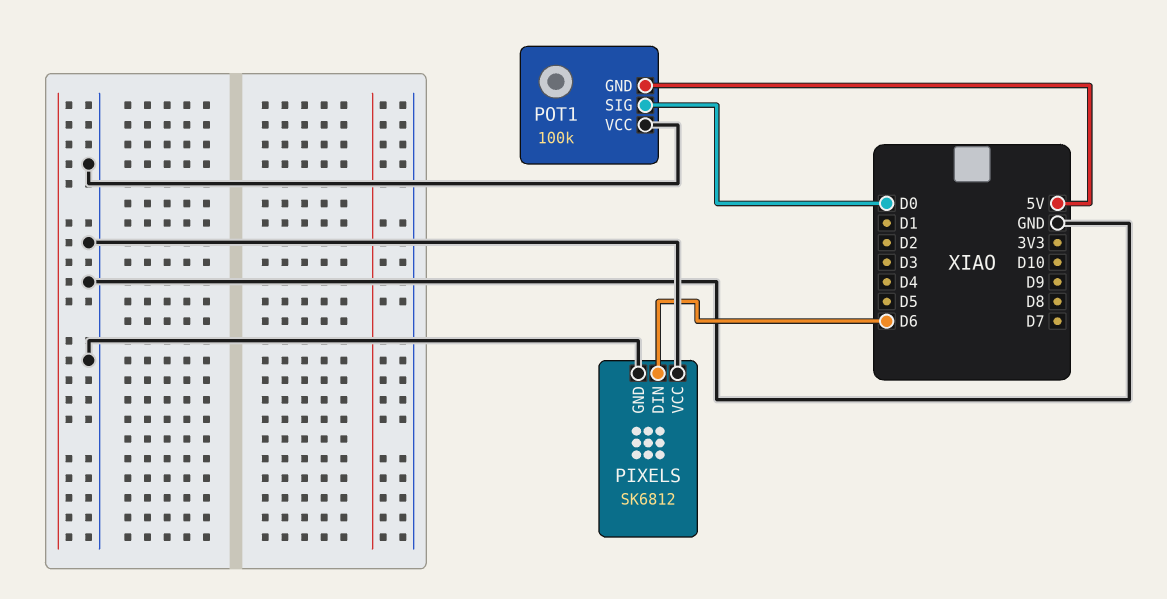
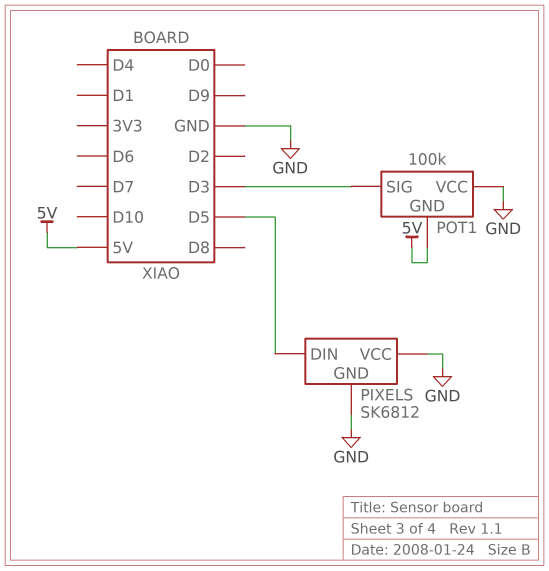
PIXELS pin DIN: D6 -> D5
POT1 pin SIG: D0 -> D3

